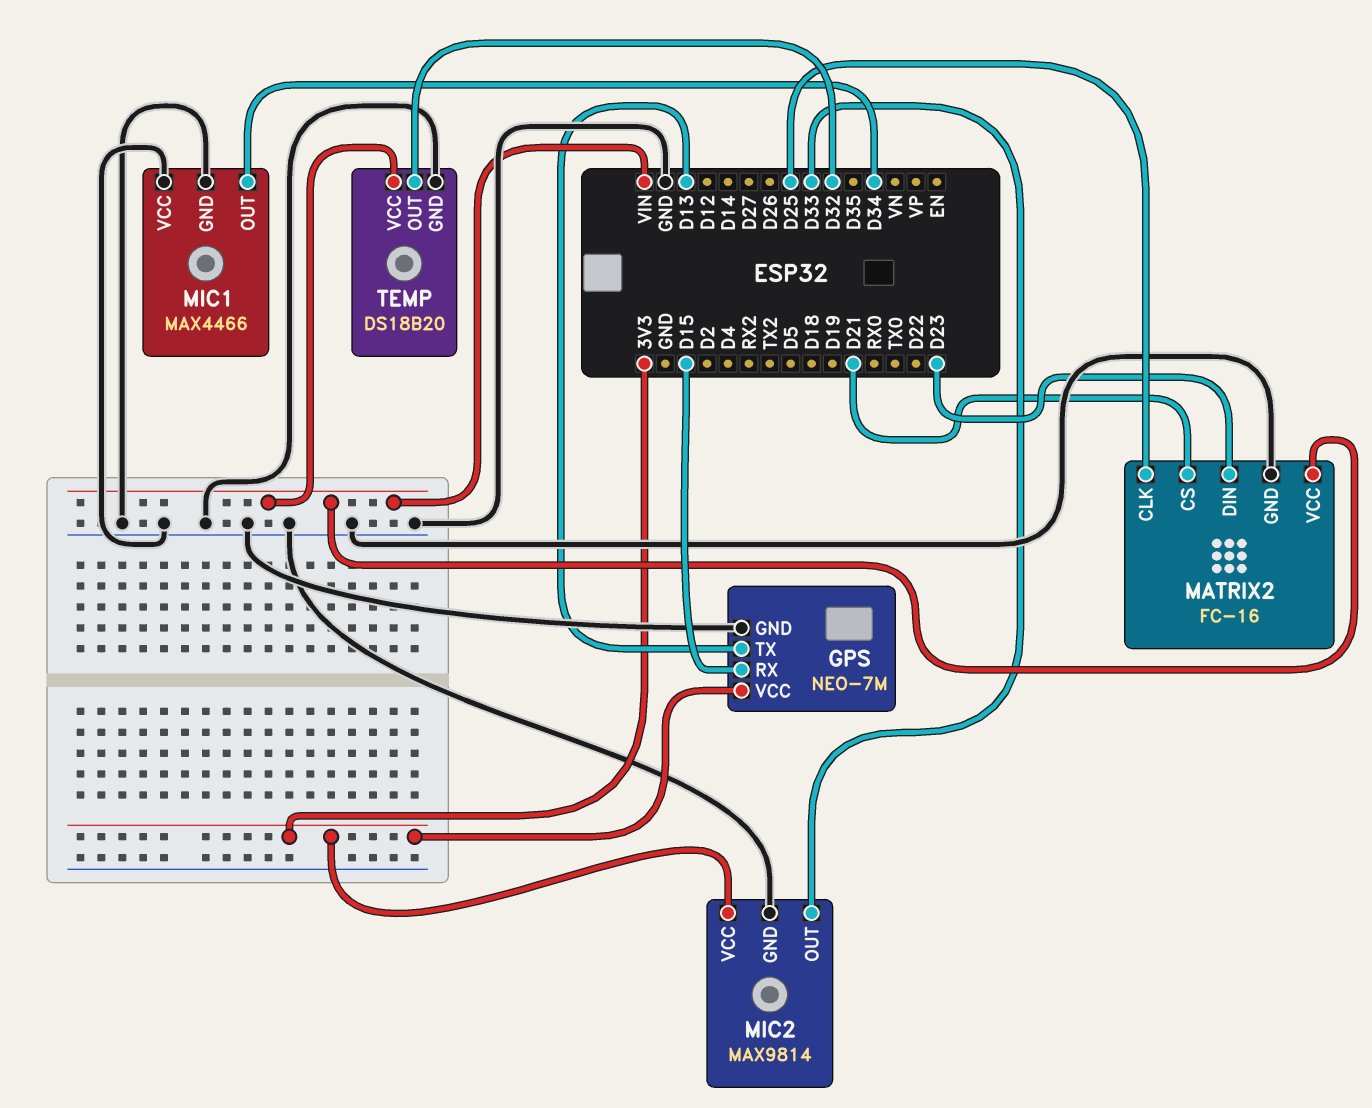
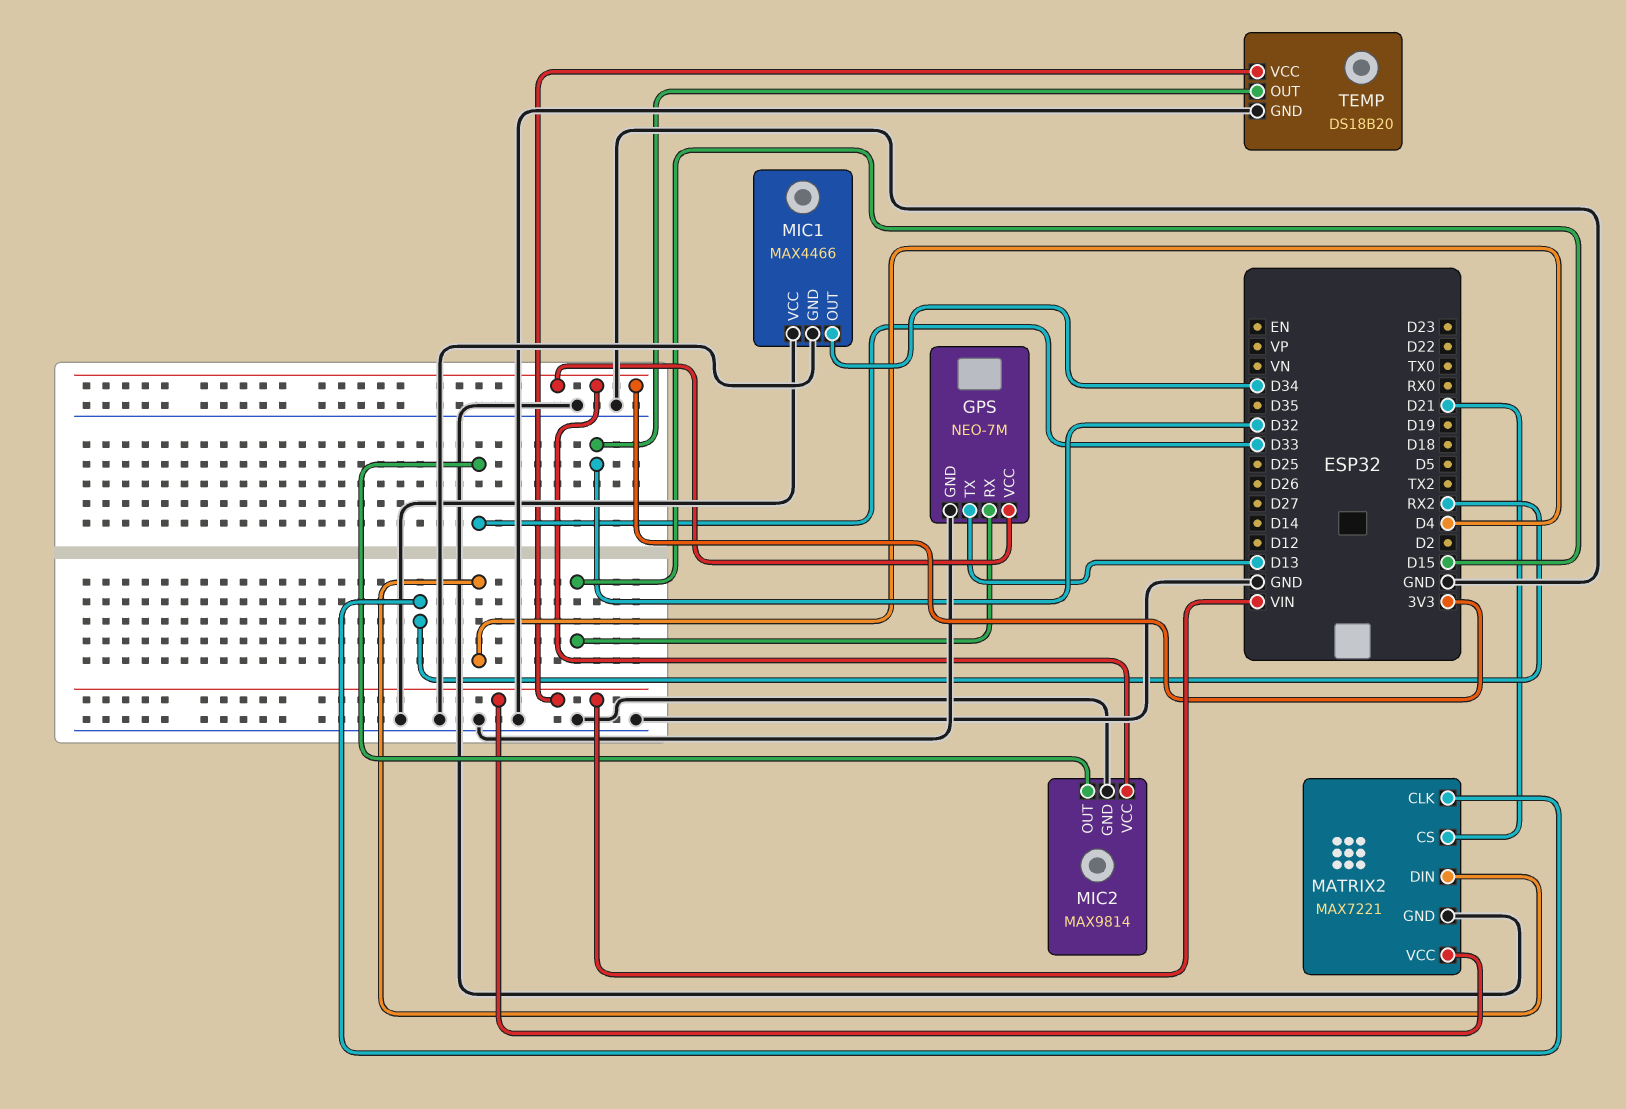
MATRIX2: FC-16 -> MAX7221
MATRIX2 pin CLK: D25 -> RX2
MATRIX2 pin DIN: D23 -> D4

